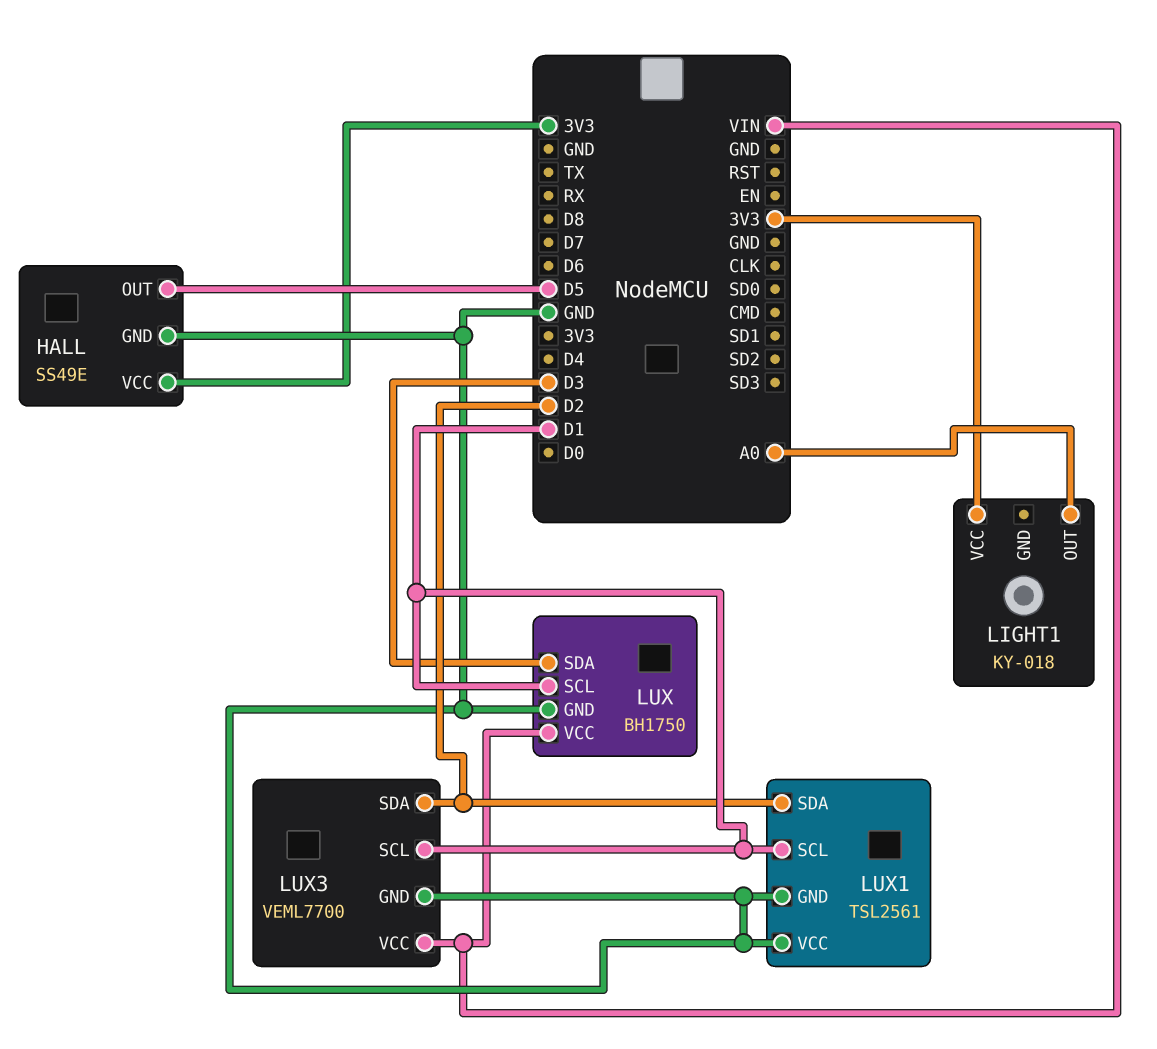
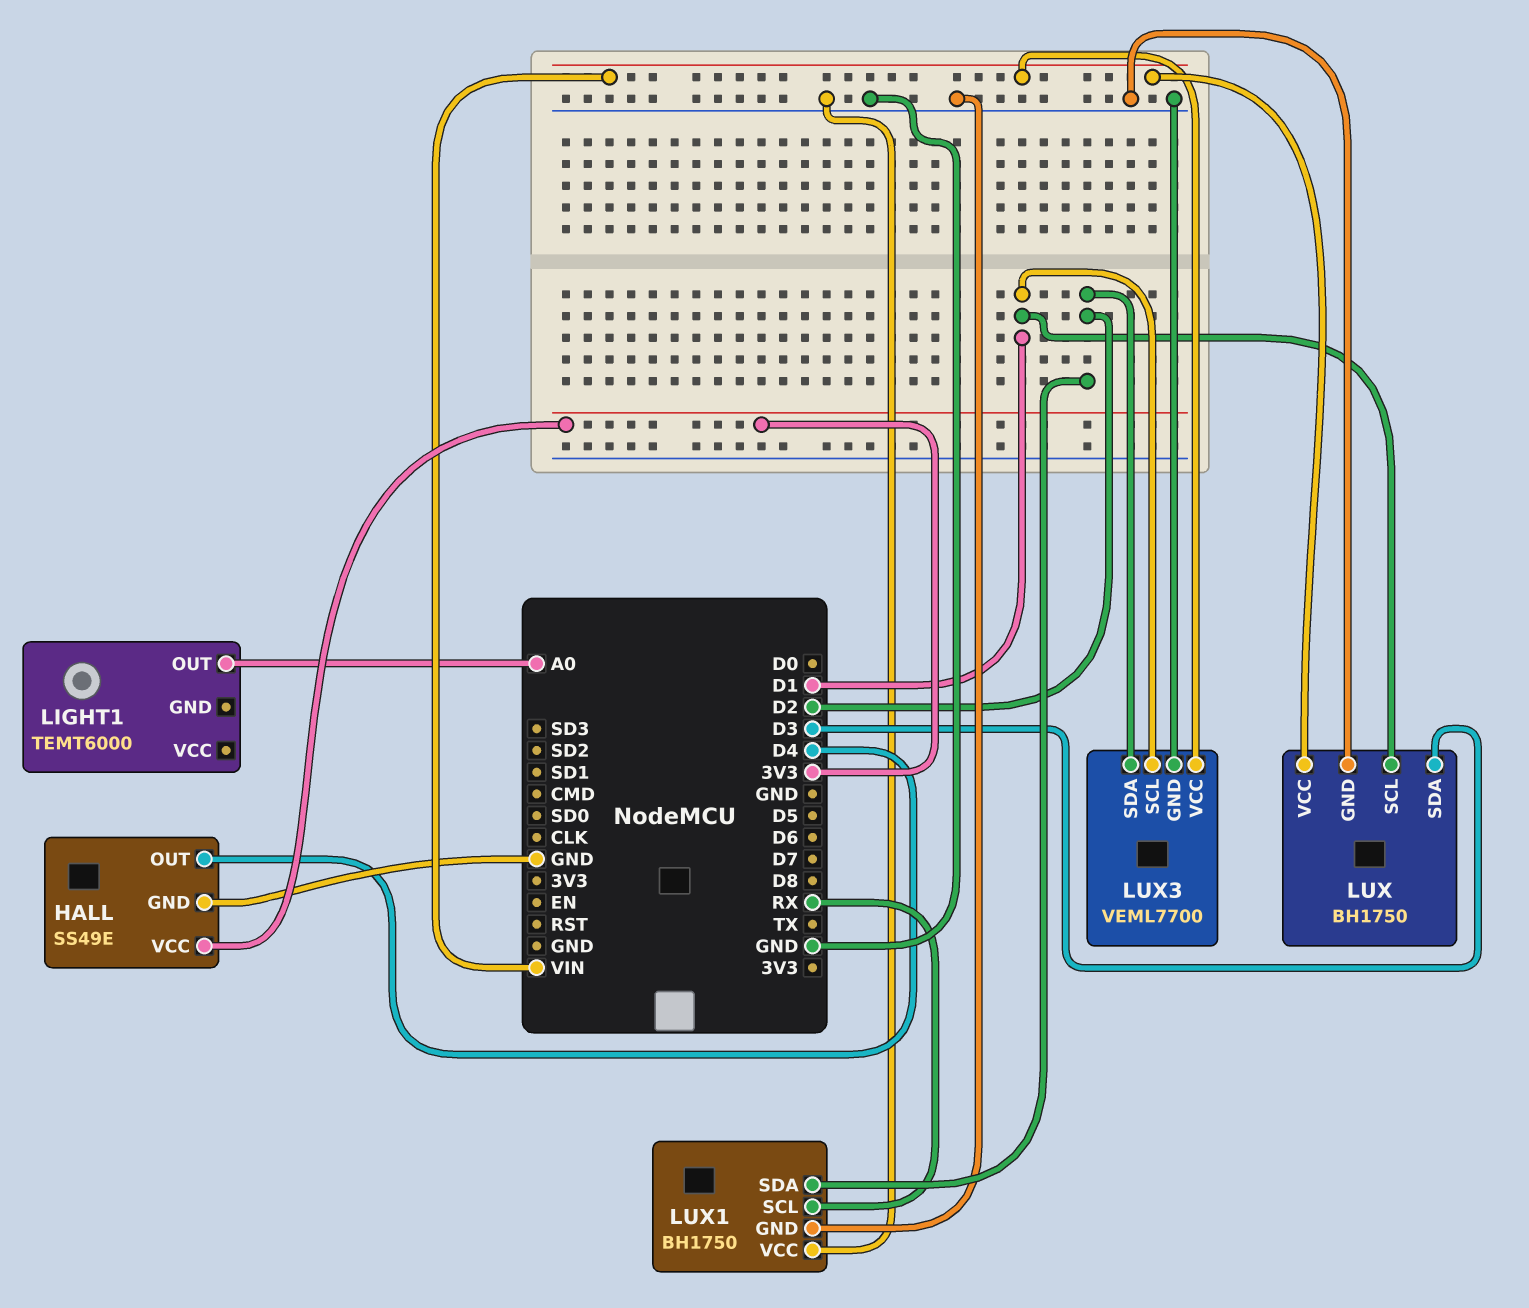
HALL pin OUT: D5 -> D4
LIGHT1: KY-018 -> TEMT6000
LIGHT1 pin VCC: 3V3 -> none
LUX1: TSL2561 -> BH1750
LUX1 pin SCL: D1 -> RX

